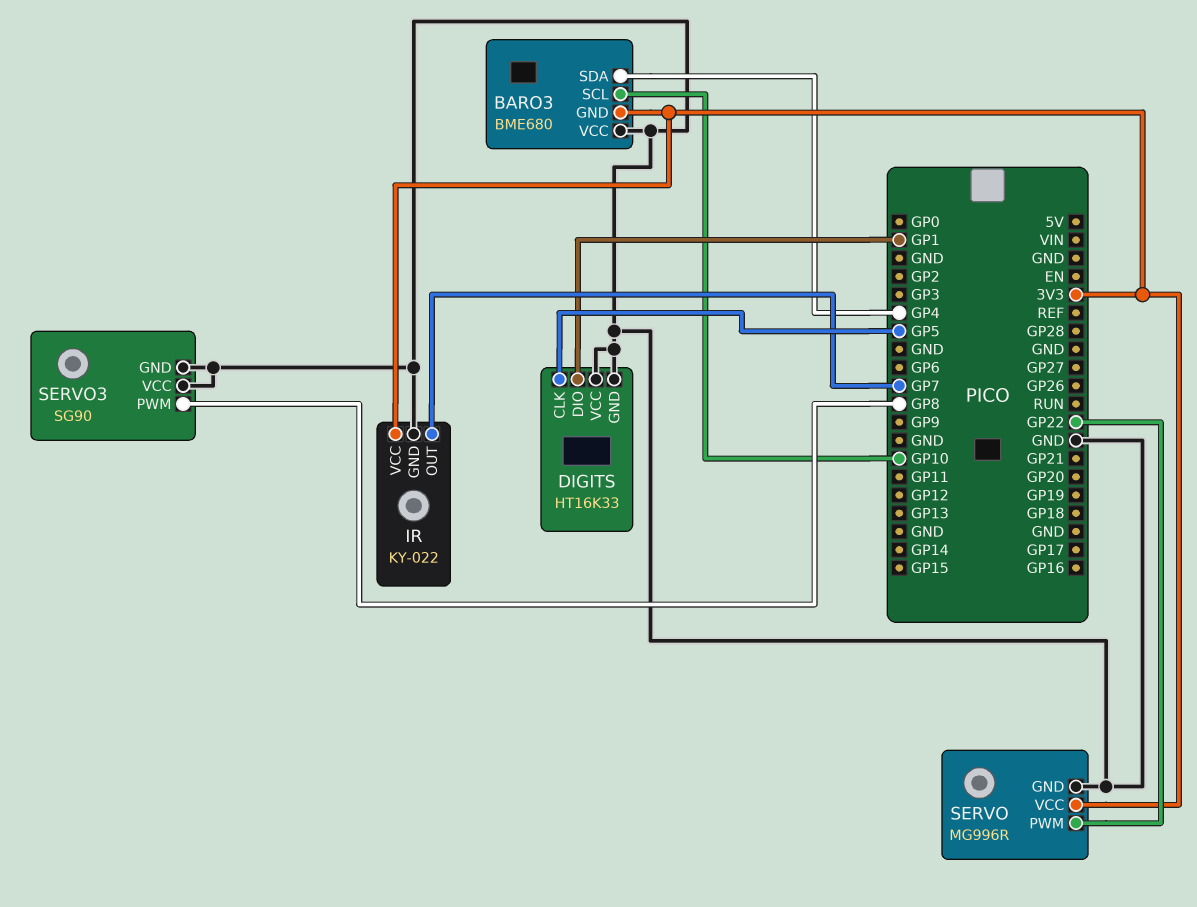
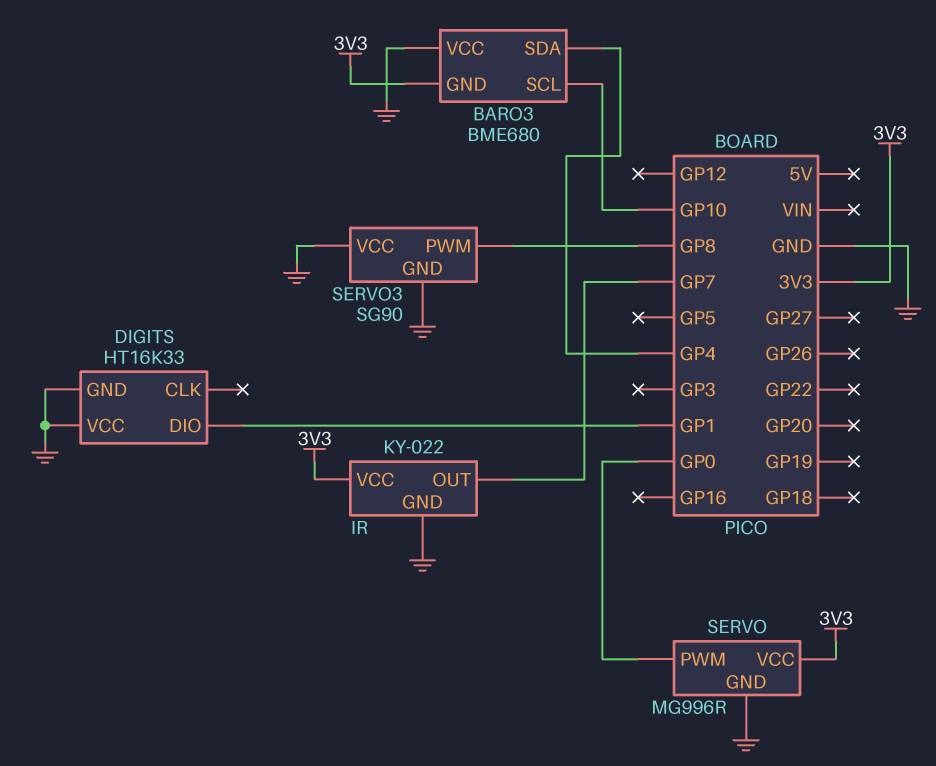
DIGITS pin CLK: GP5 -> none
SERVO pin PWM: GP22 -> GP0

